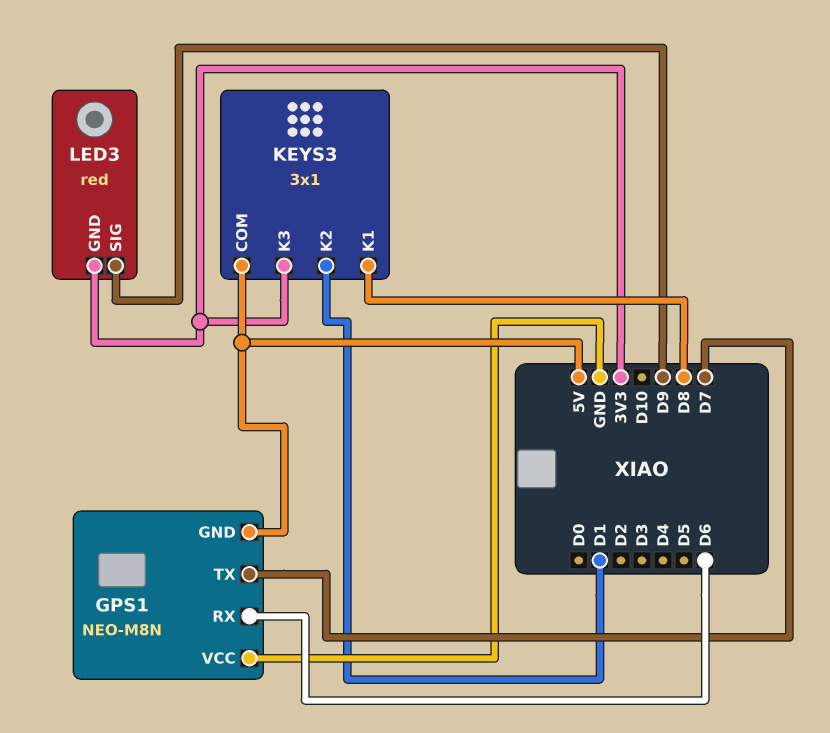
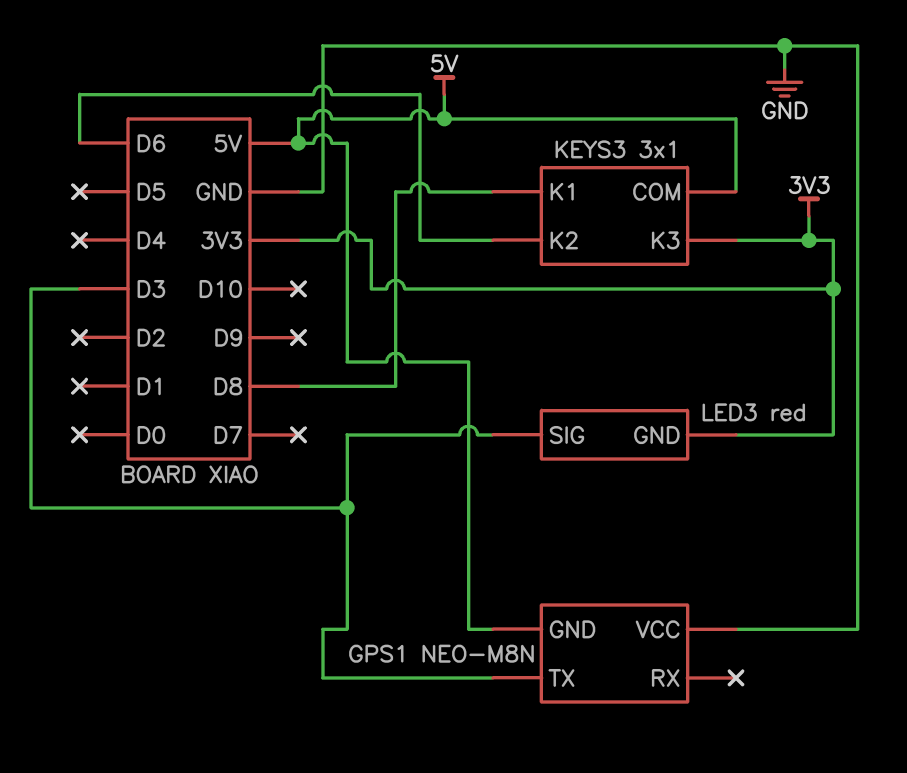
GPS1 pin RX: D6 -> none
GPS1 pin TX: D7 -> D3
KEYS3 pin K2: D1 -> D6
LED3 pin SIG: D9 -> D3

